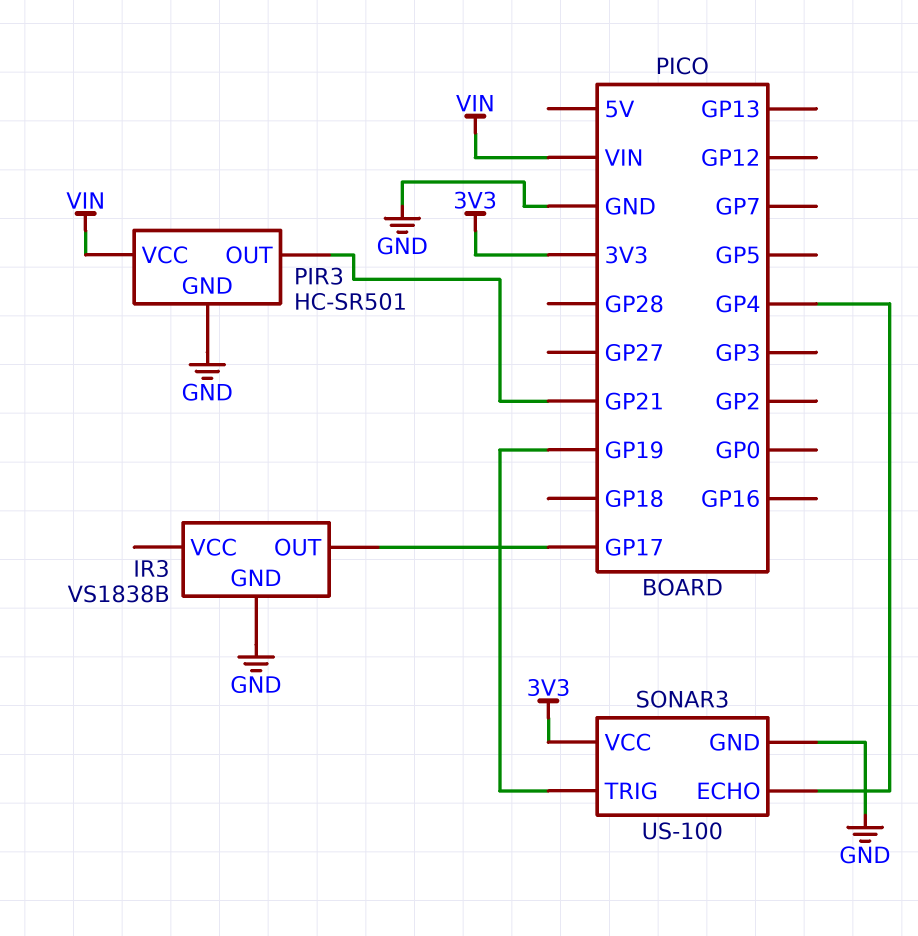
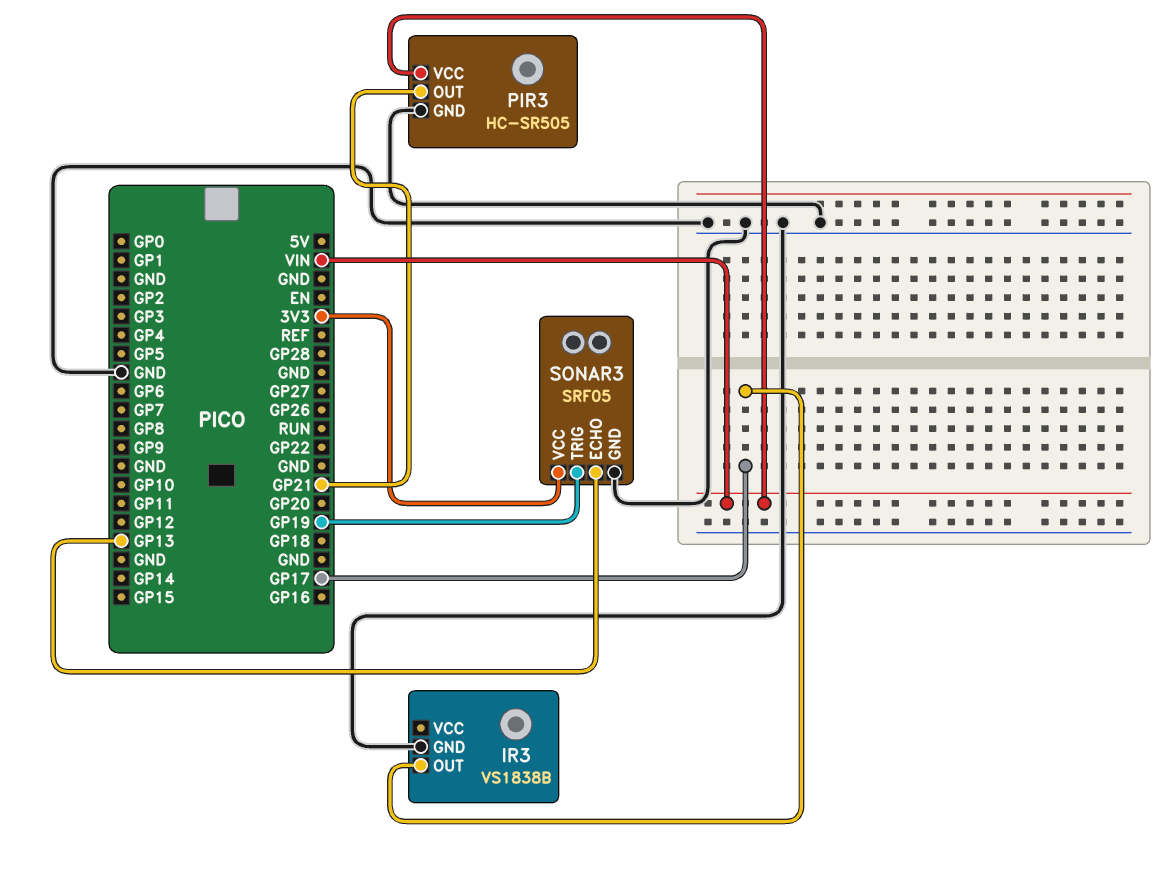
PIR3: HC-SR501 -> HC-SR505
SONAR3: US-100 -> SRF05
SONAR3 pin ECHO: GP4 -> GP13

